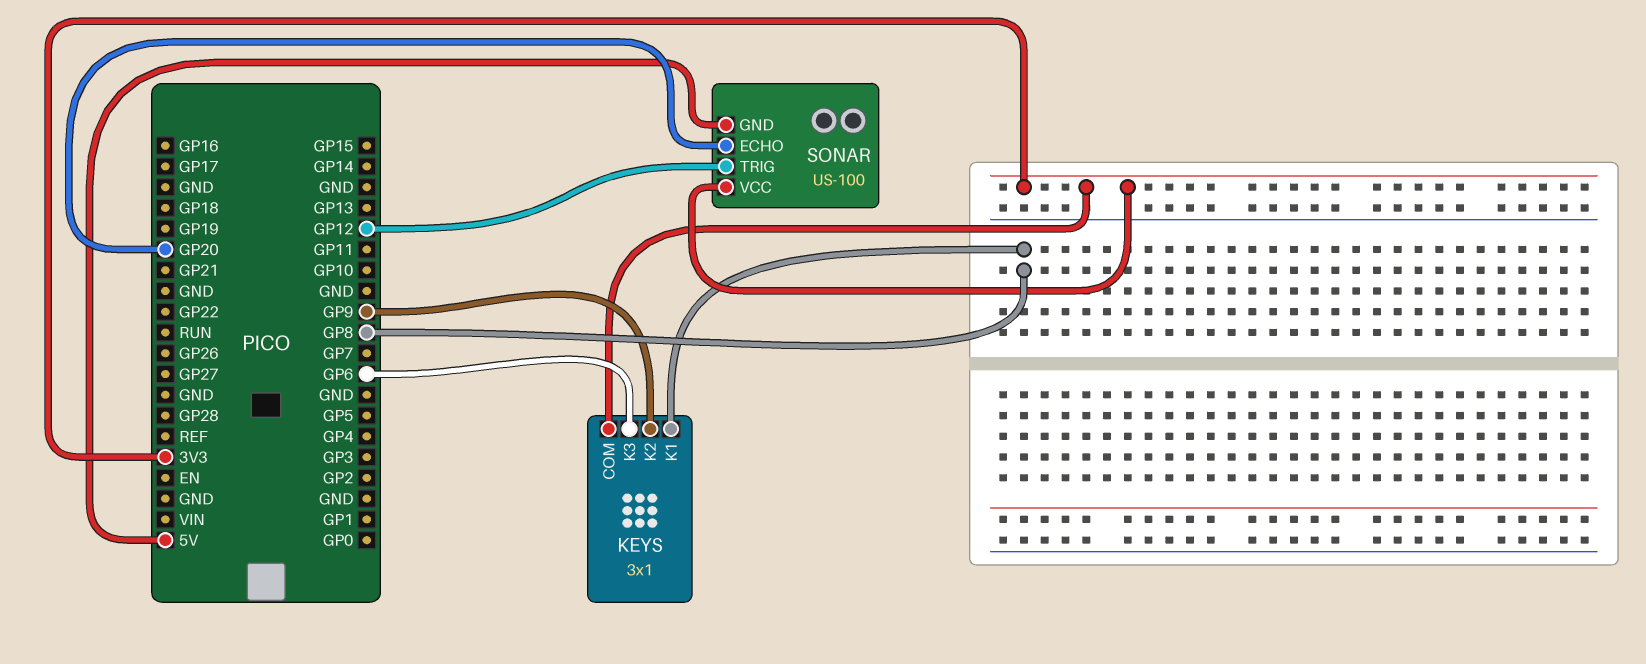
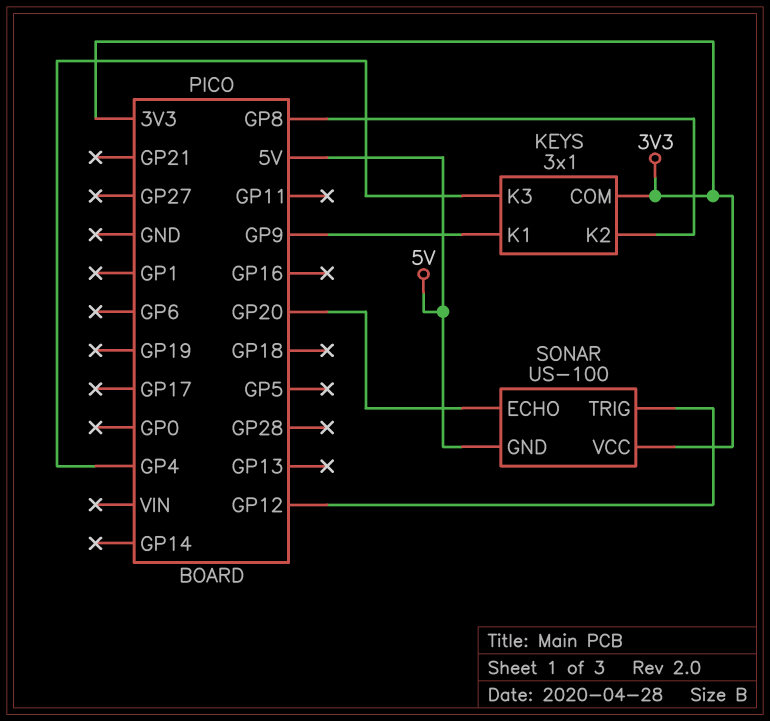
KEYS pin K1: GP8 -> GP9
KEYS pin K2: GP9 -> GP8
KEYS pin K3: GP6 -> GP4

